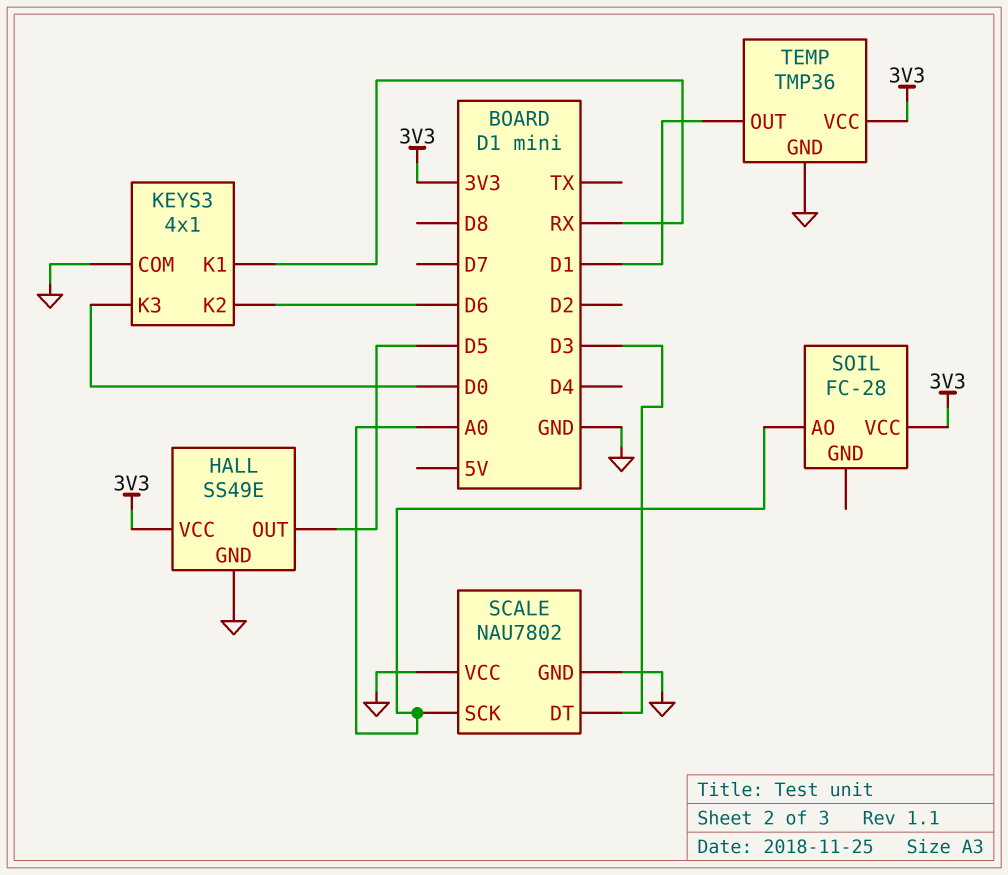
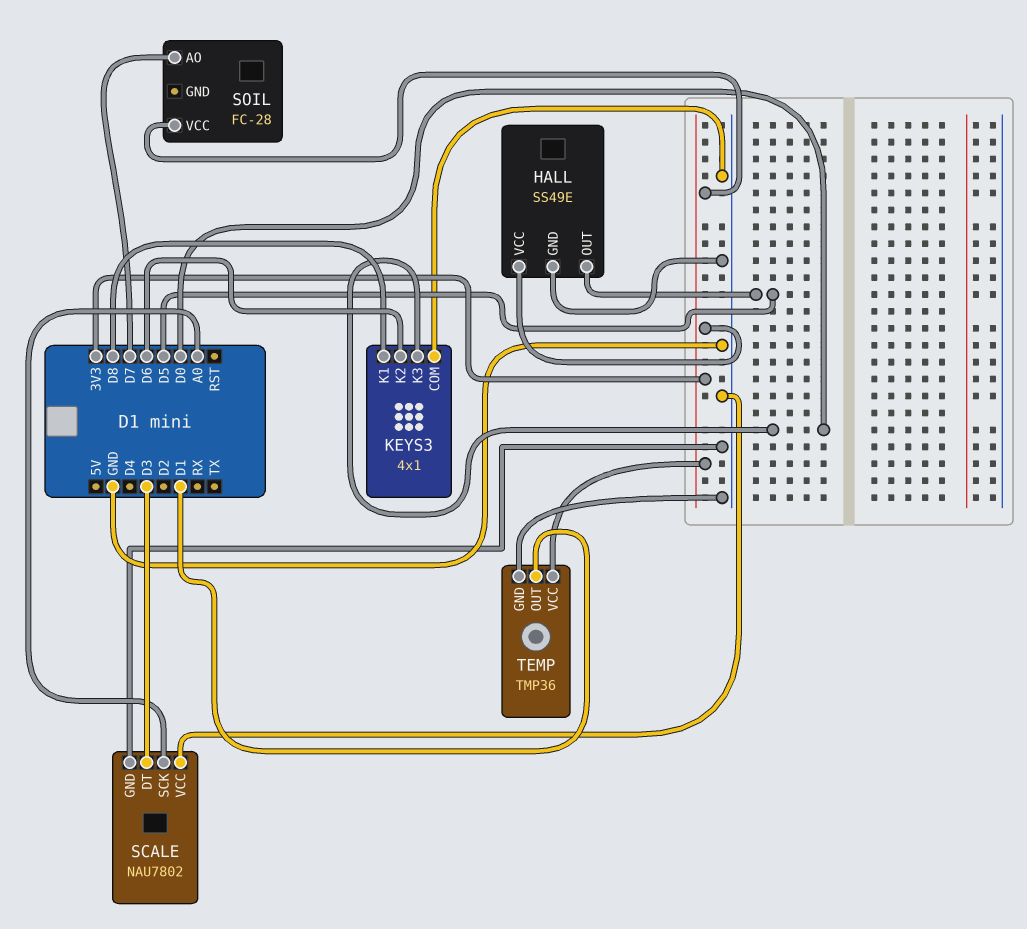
KEYS3 pin K1: RX -> D8
SOIL pin AO: A0 -> D7

